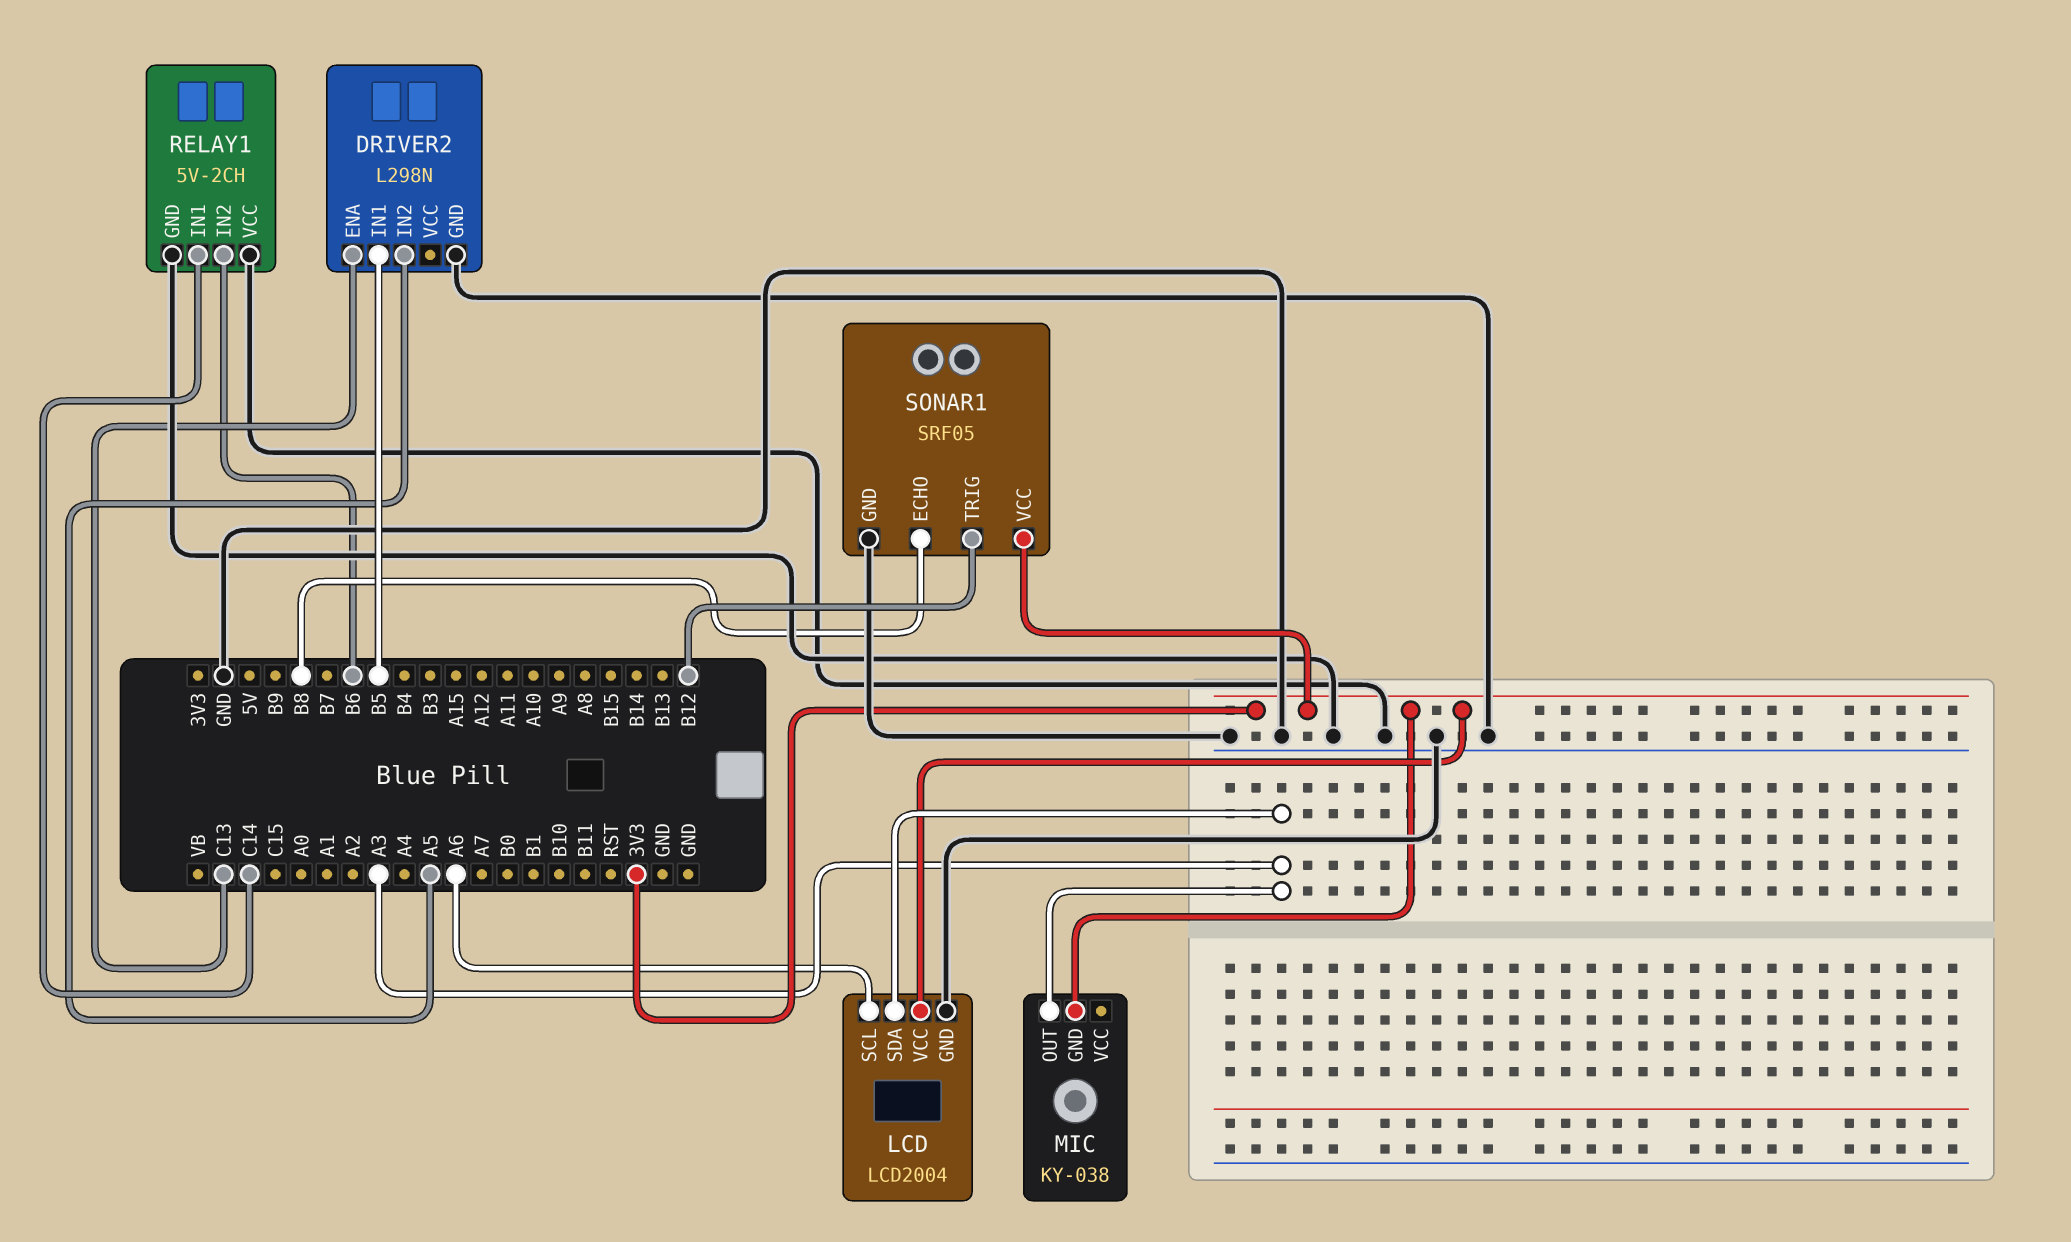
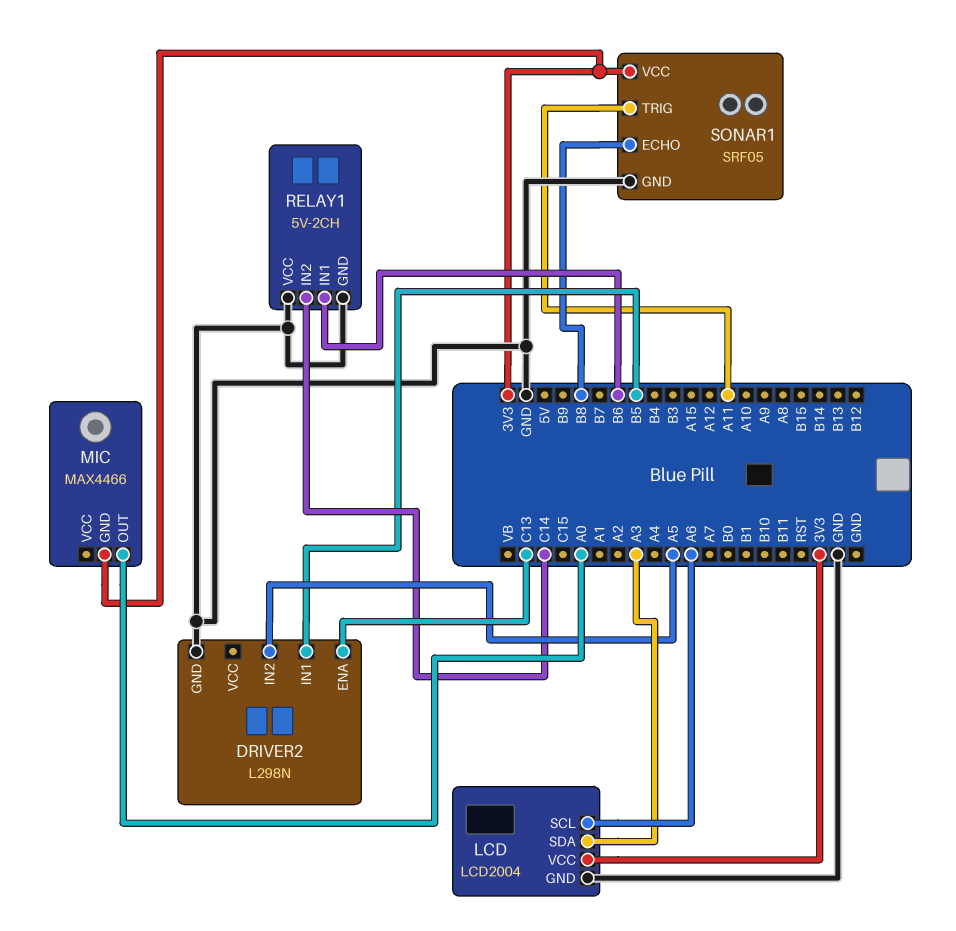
MIC: KY-038 -> MAX4466
MIC pin OUT: A3 -> A0
RELAY1 pin IN1: C14 -> B6
RELAY1 pin IN2: B6 -> C14
SONAR1 pin TRIG: B12 -> A11

